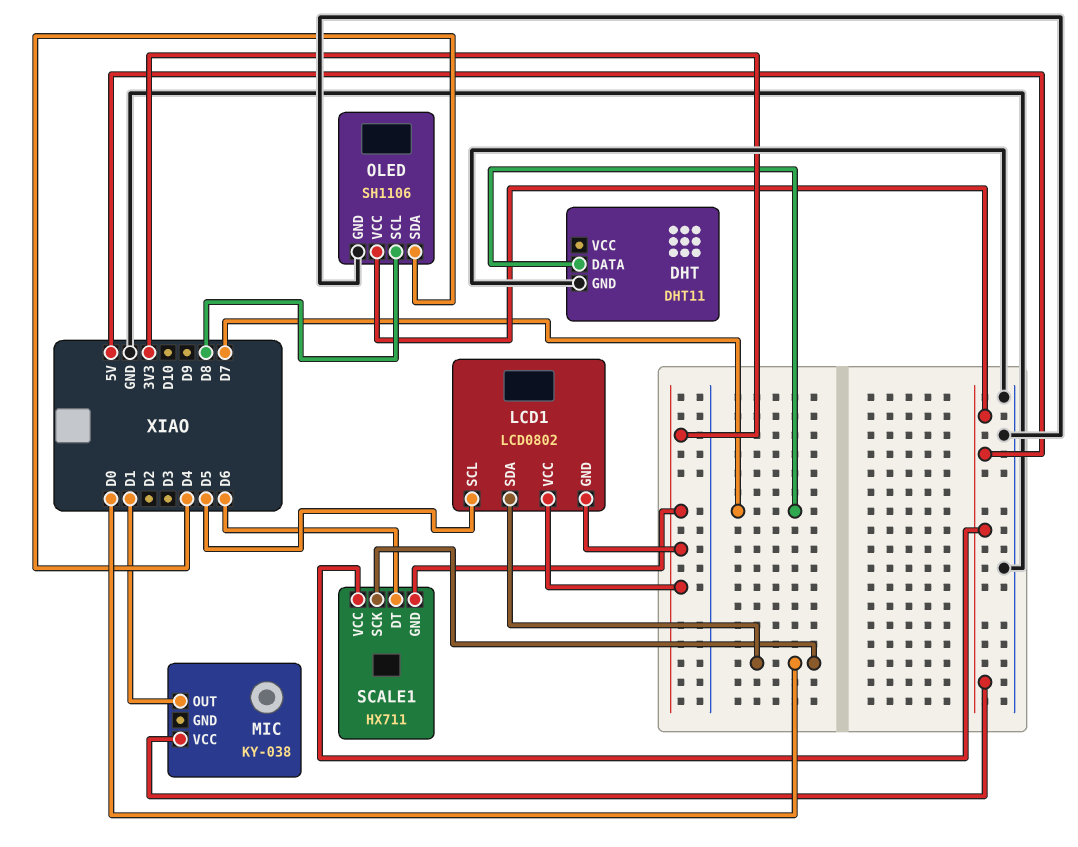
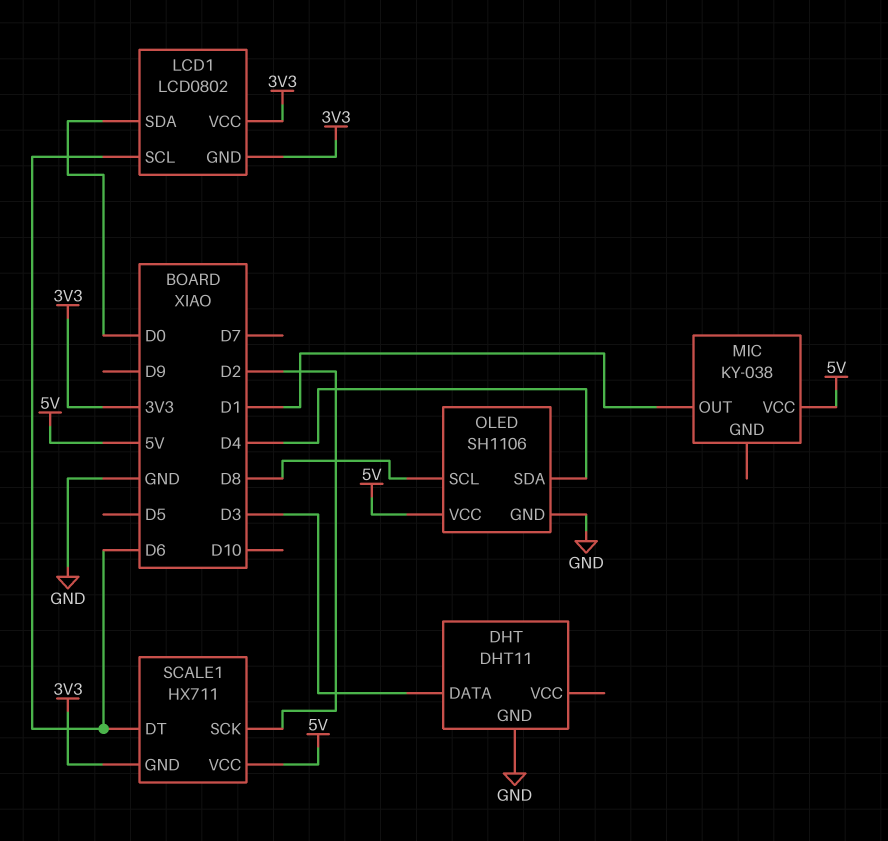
DHT pin DATA: D7 -> D3
LCD1 pin SCL: D5 -> D6
SCALE1 pin SCK: D0 -> D2

